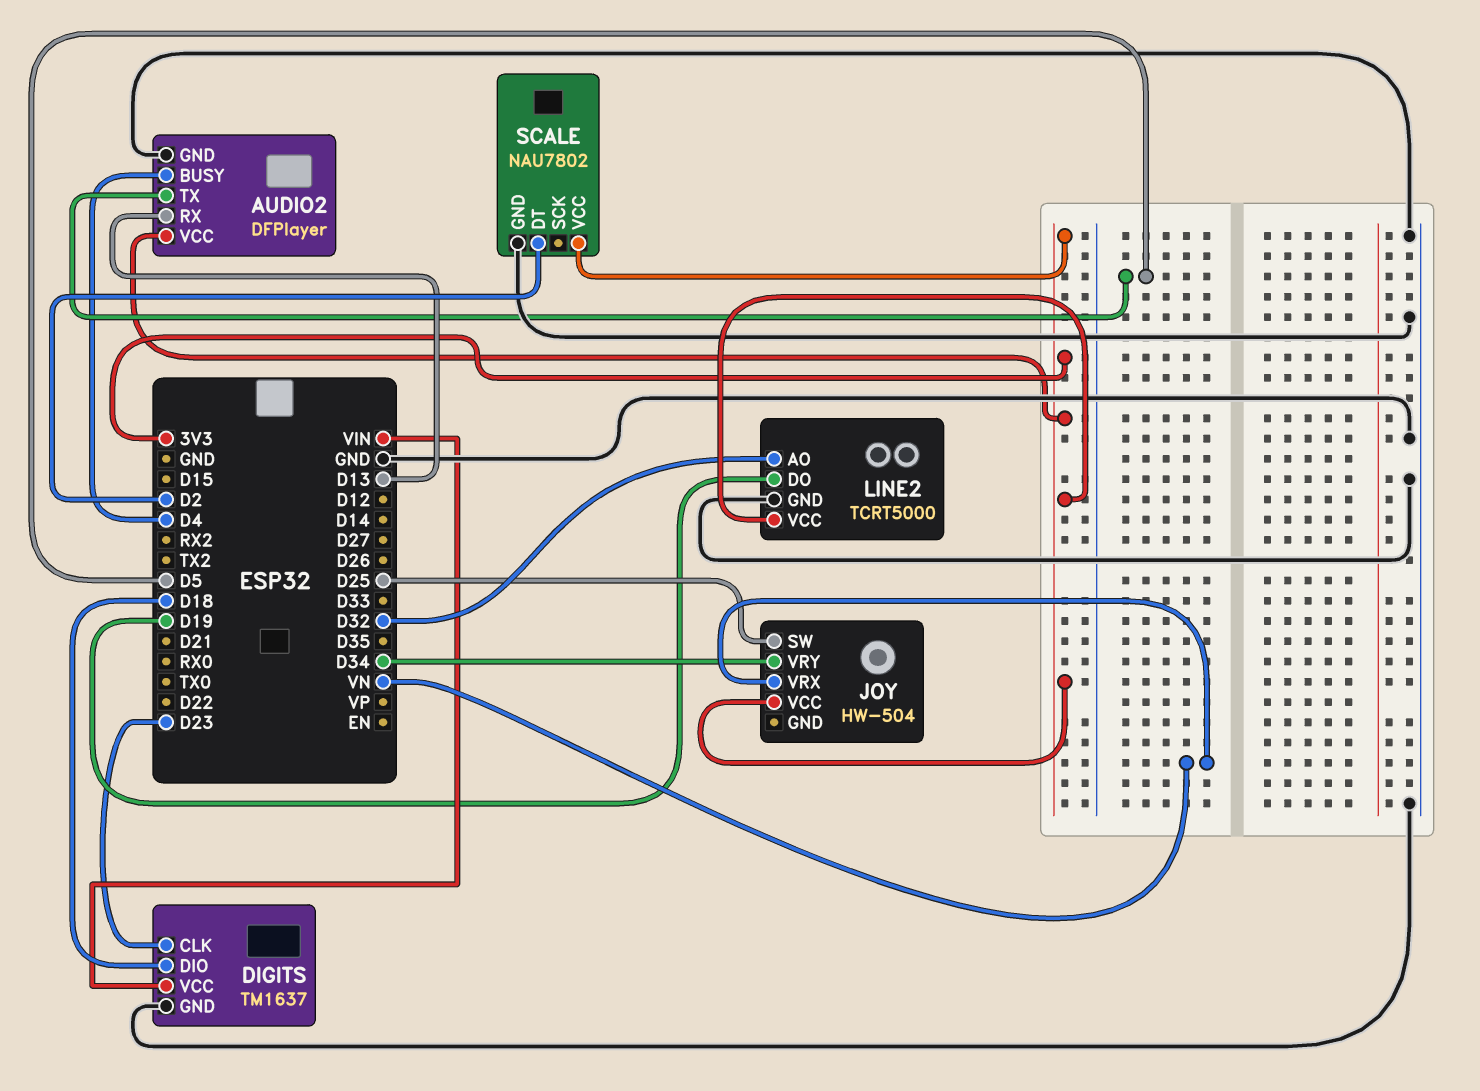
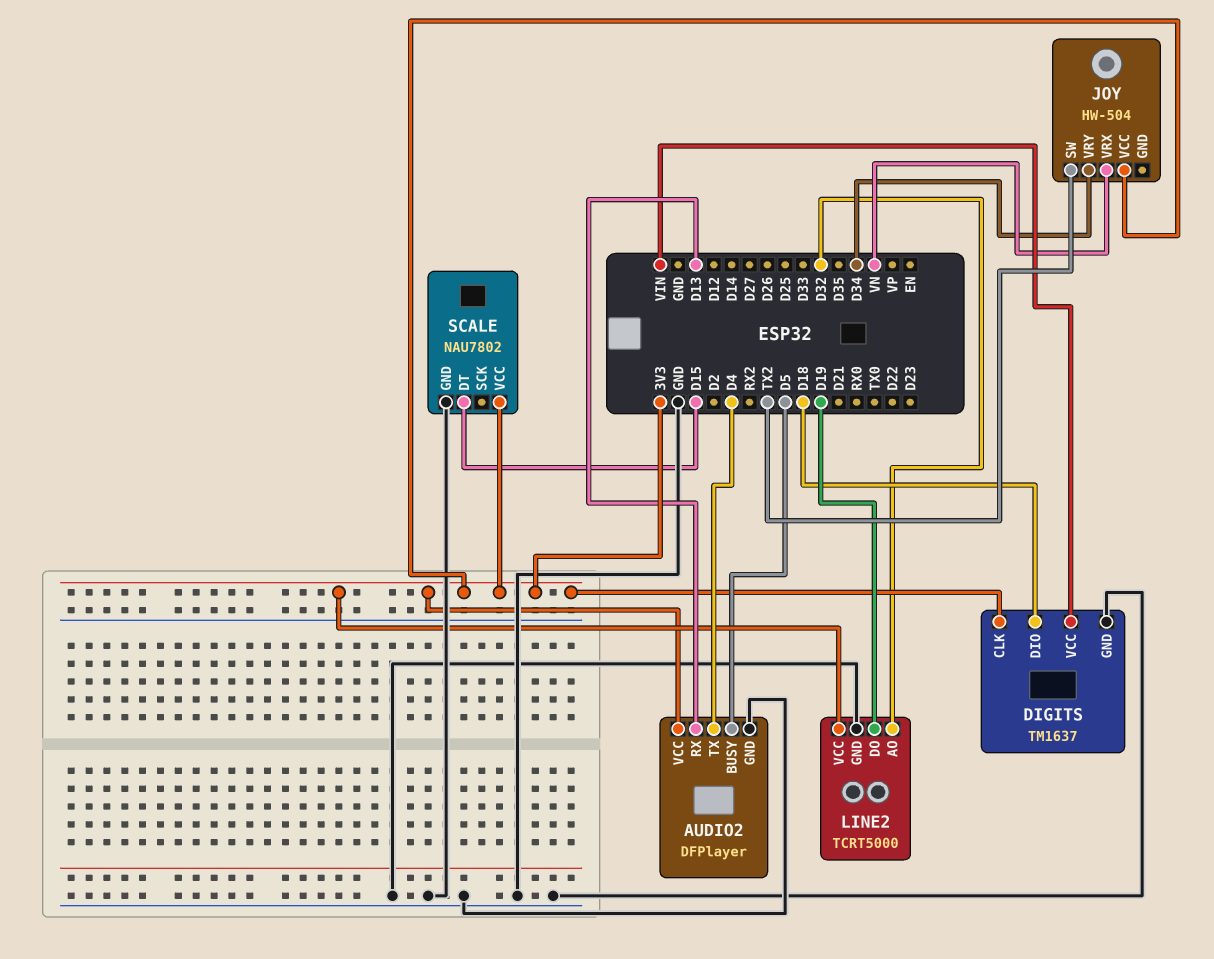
AUDIO2 pin BUSY: D4 -> D5
AUDIO2 pin TX: D5 -> D4
DIGITS pin CLK: D23 -> 3V3
JOY pin SW: D25 -> TX2
SCALE pin DT: D2 -> D15

